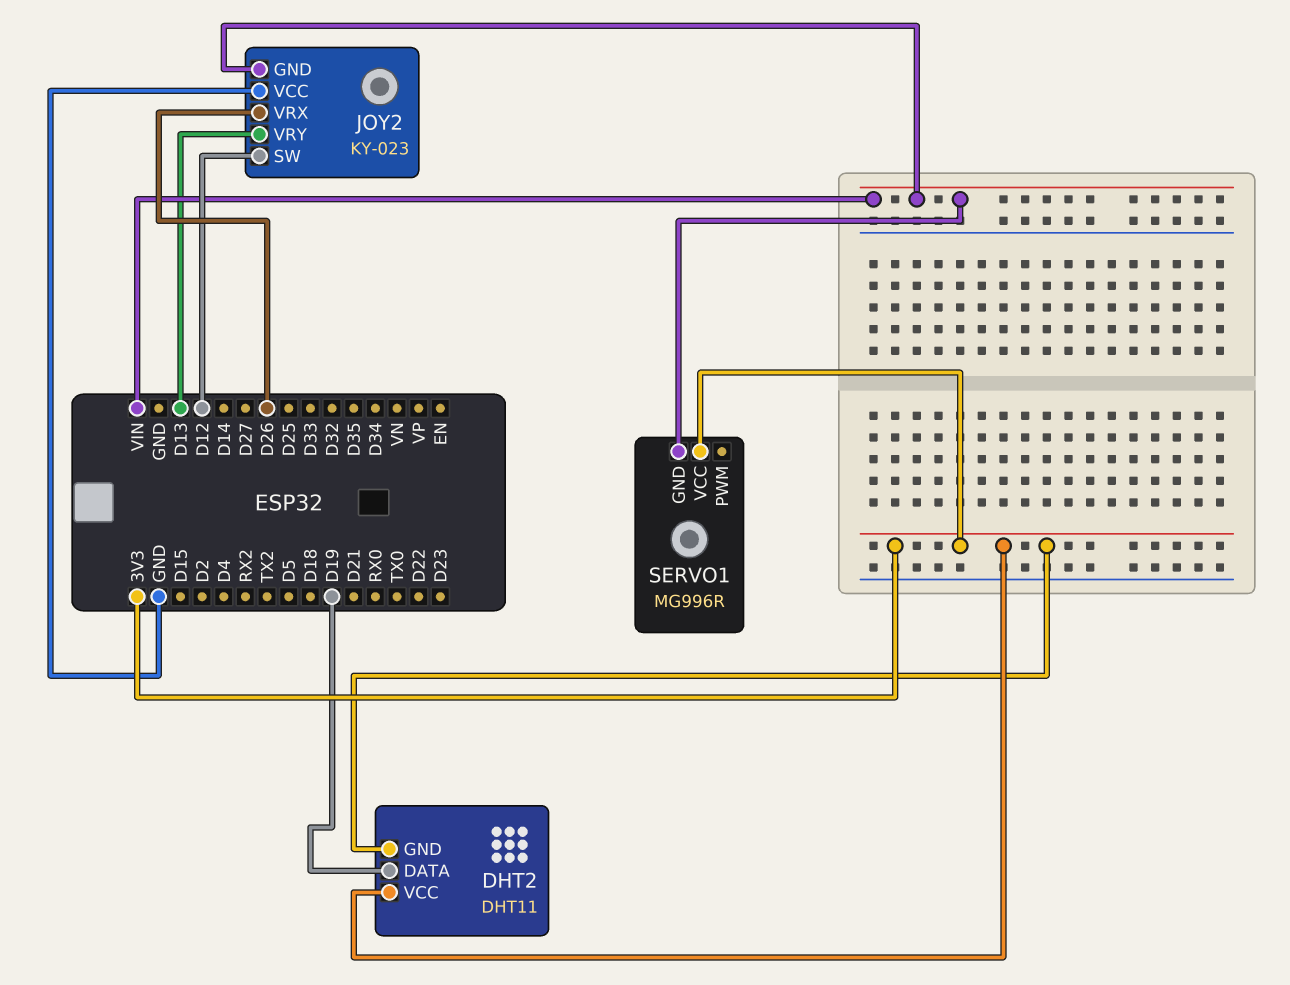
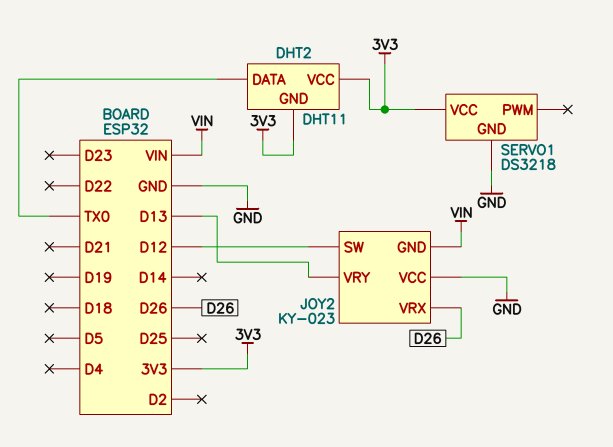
DHT2 pin DATA: D19 -> TX0
SERVO1: MG996R -> DS3218
SERVO1 pin GND: VIN -> GND

